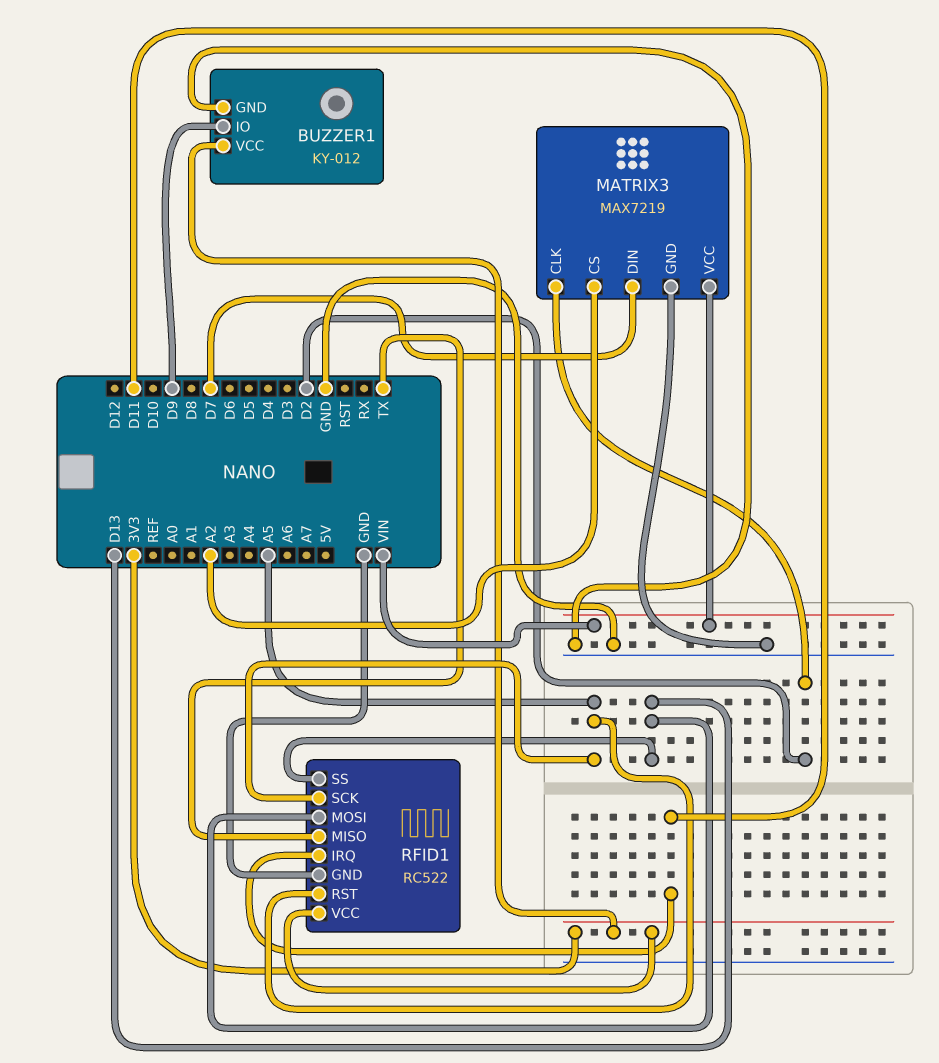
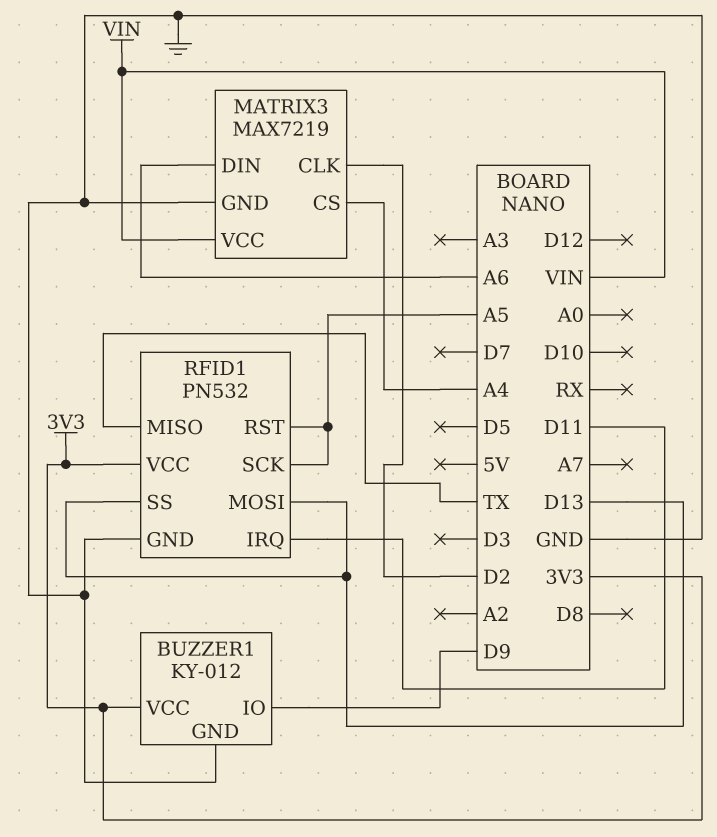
MATRIX3 pin CS: A2 -> A4
MATRIX3 pin DIN: D7 -> A6
RFID1: RC522 -> PN532

